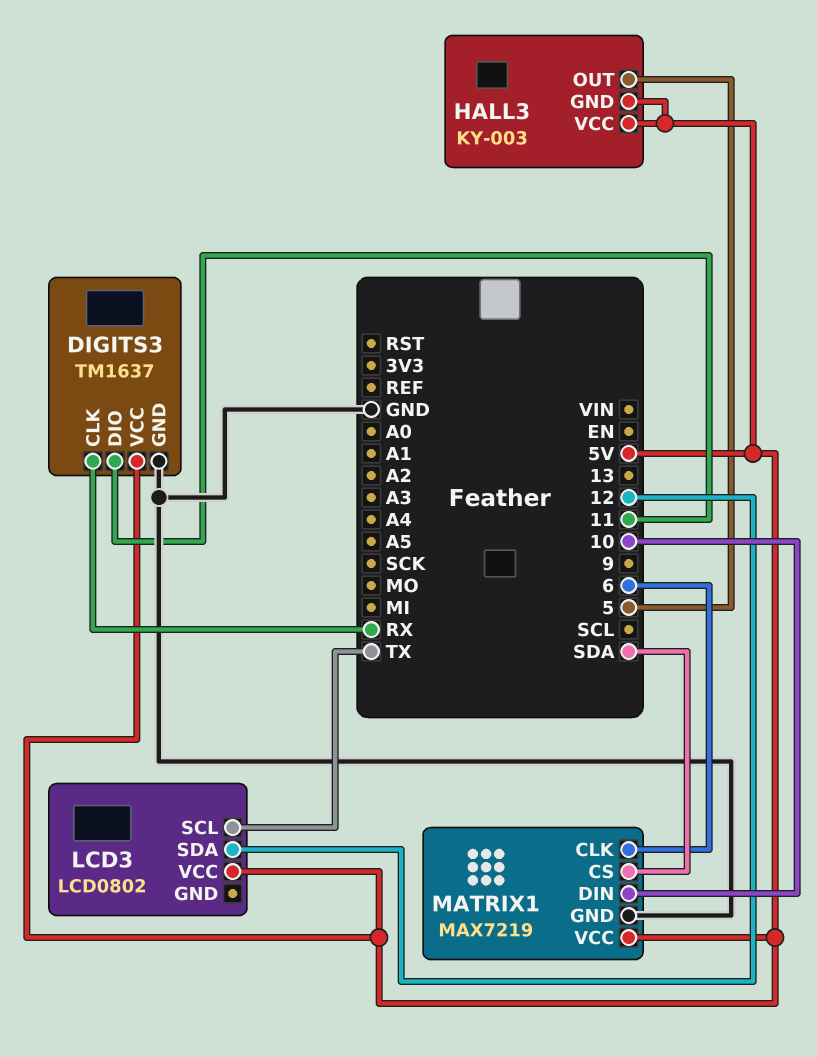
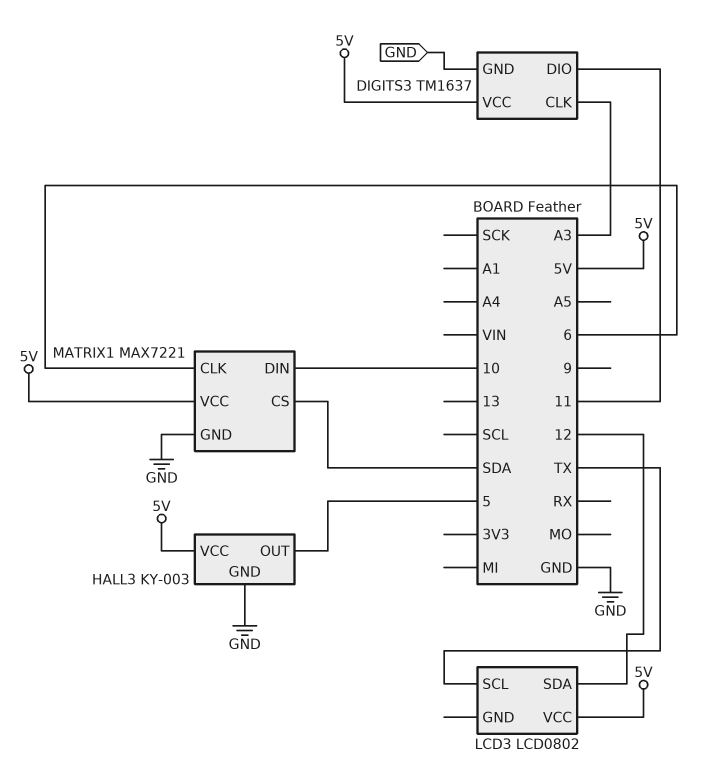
DIGITS3 pin CLK: RX -> A3
HALL3 pin GND: 5V -> GND
MATRIX1: MAX7219 -> MAX7221

